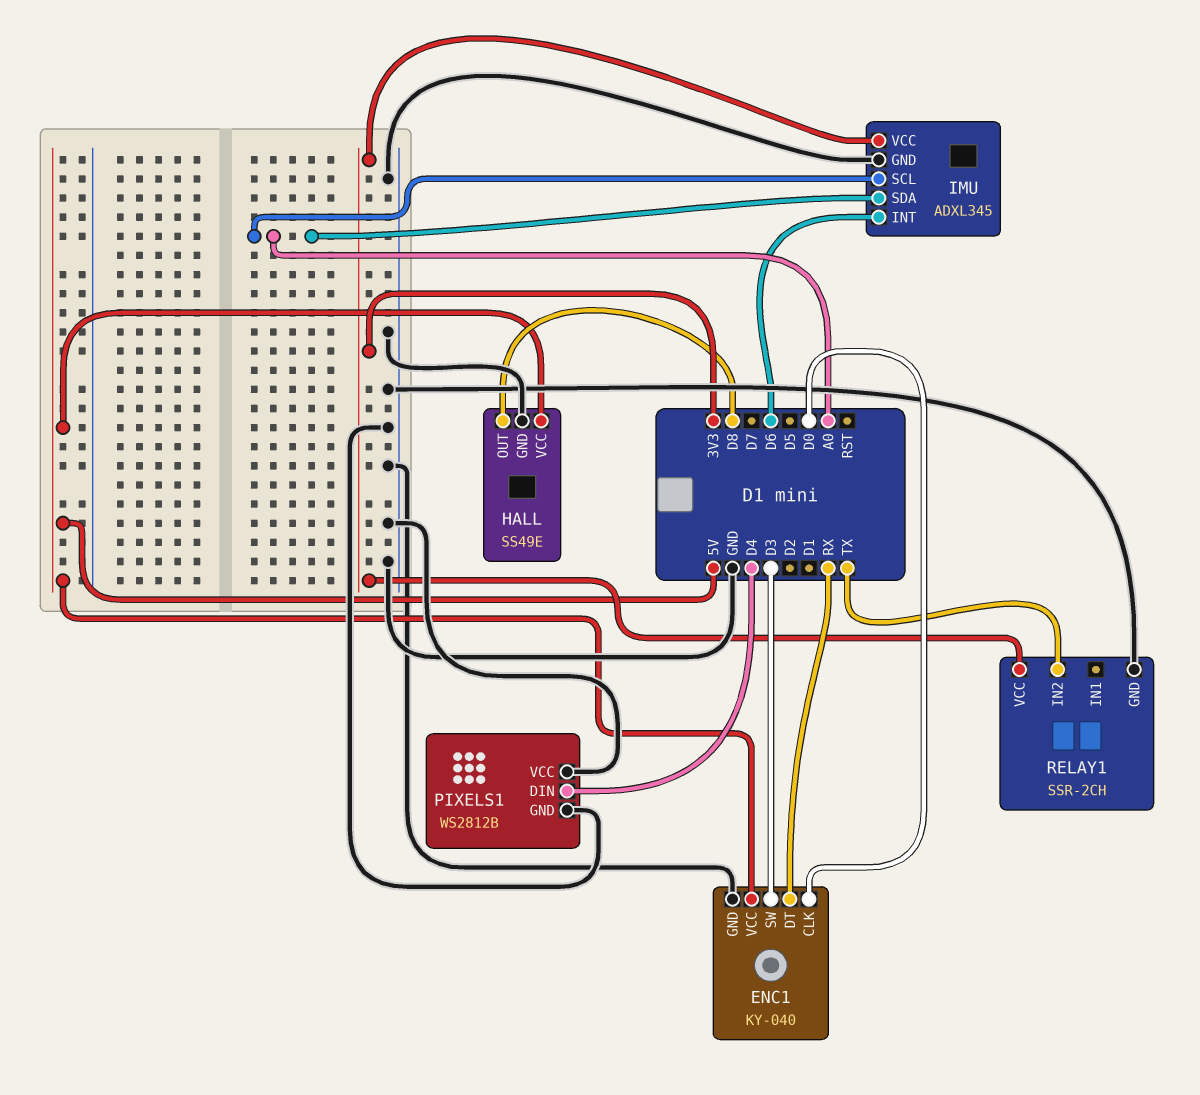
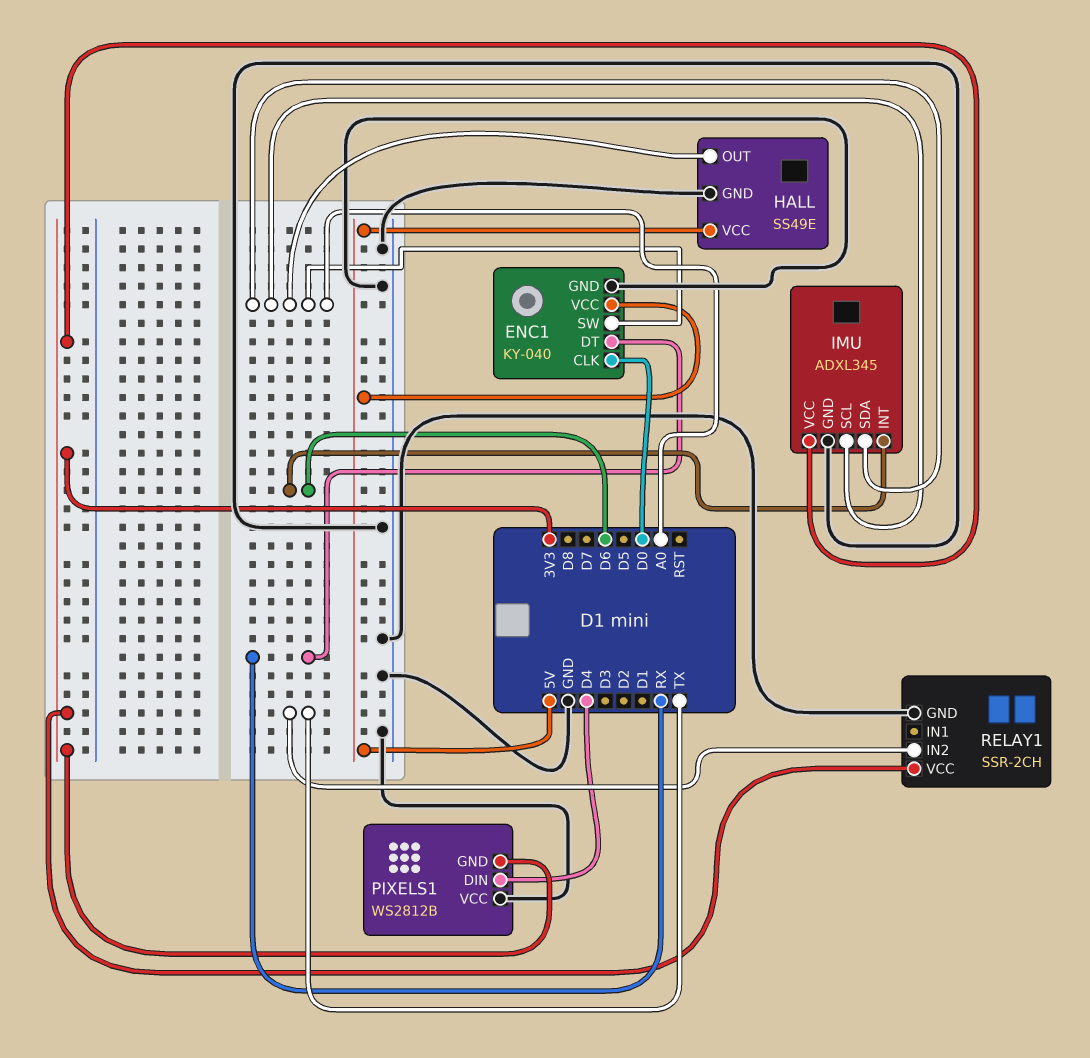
ENC1 pin SW: D3 -> A0
HALL pin OUT: D8 -> A0
PIXELS1 pin GND: GND -> 3V3

